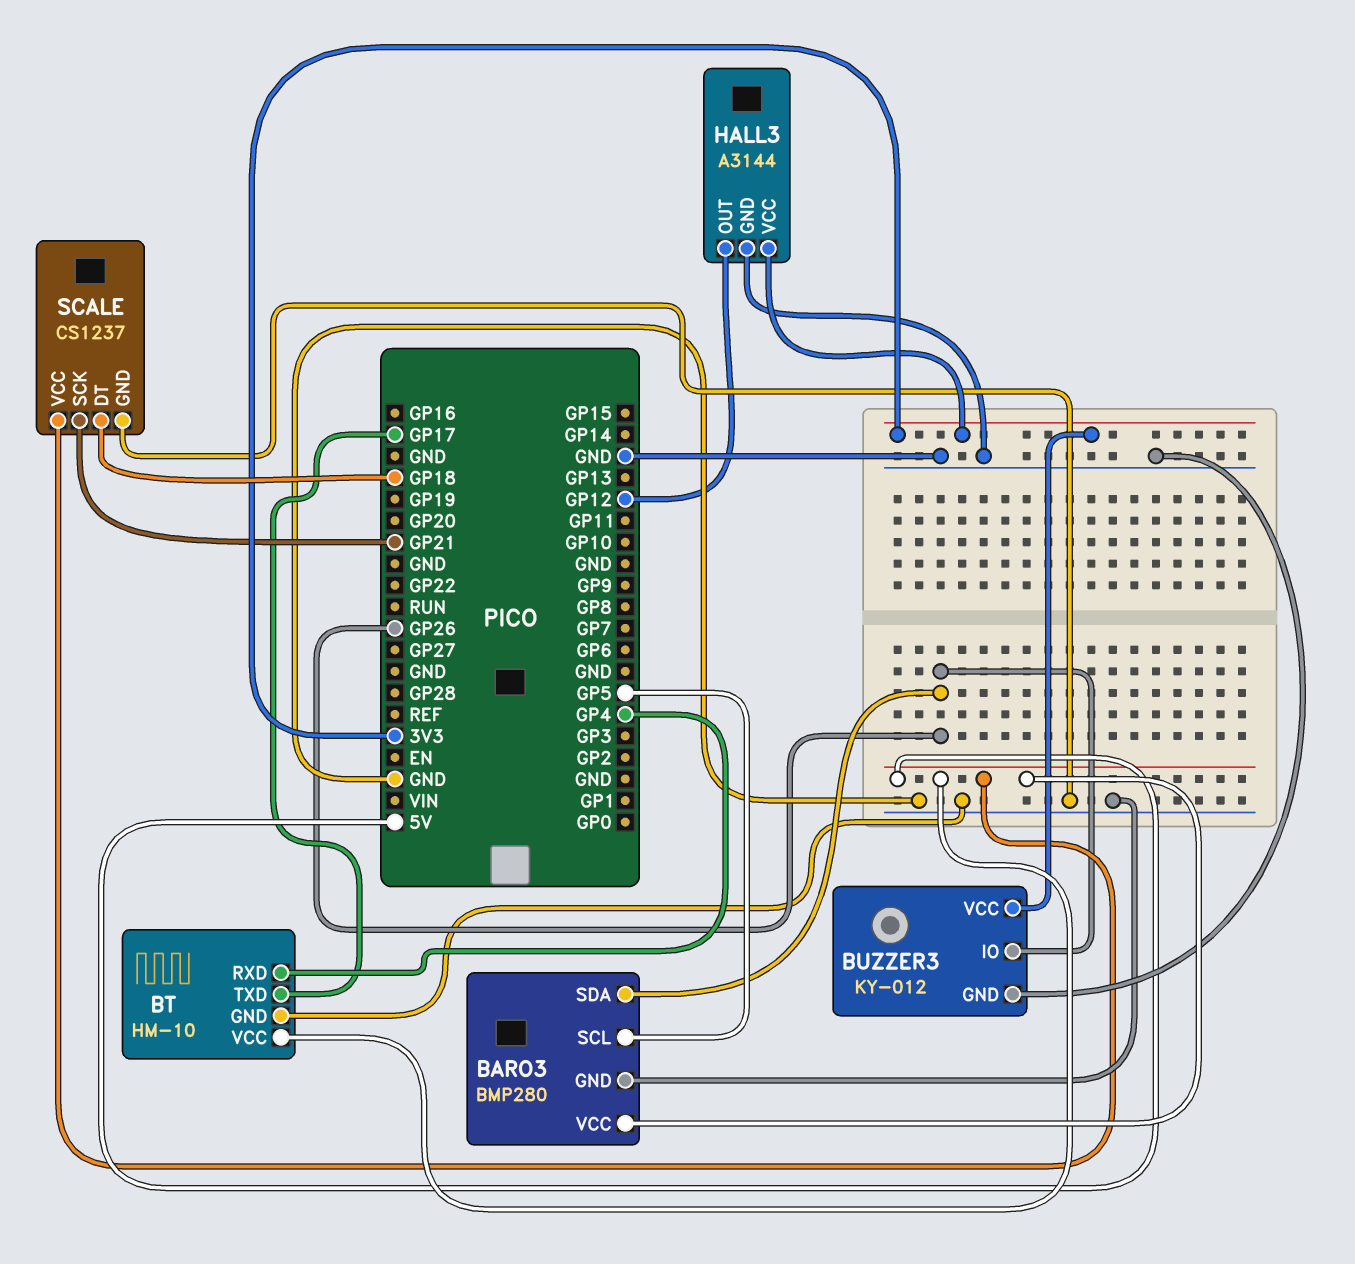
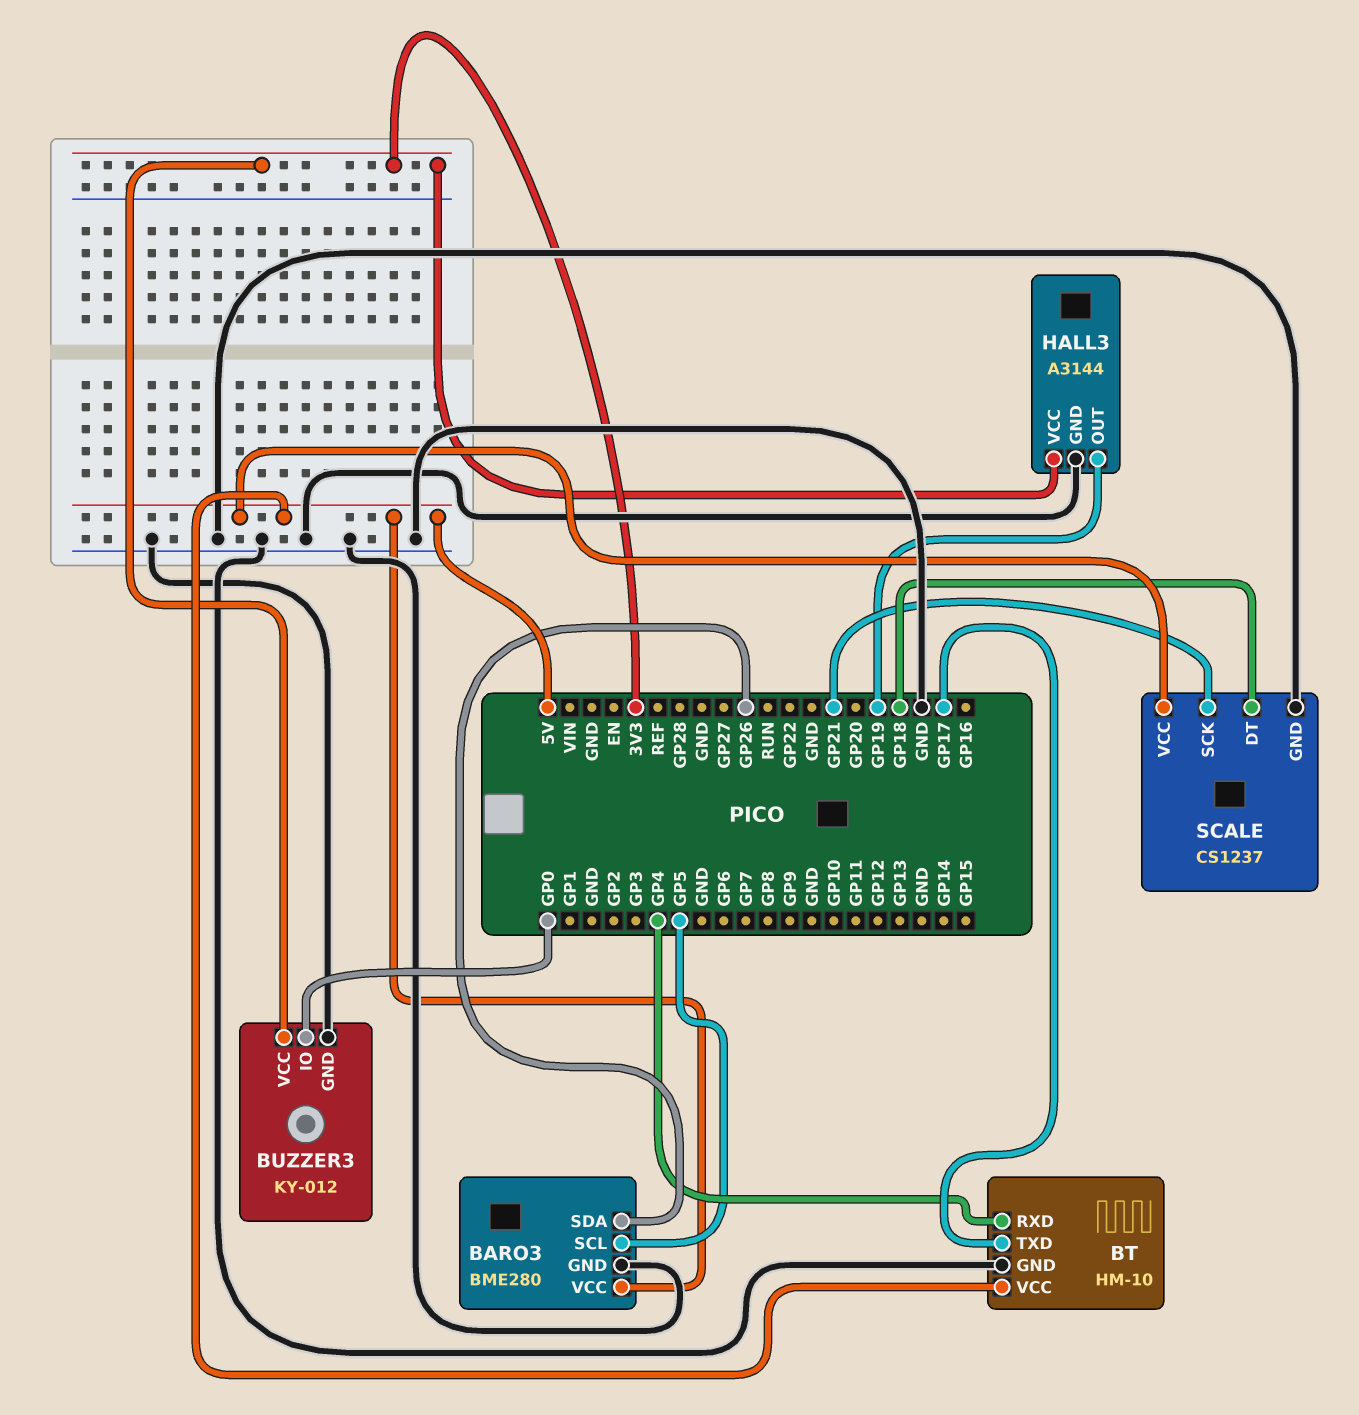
BARO3: BMP280 -> BME280
BUZZER3 pin IO: GP26 -> GP0
HALL3 pin OUT: GP12 -> GP19

